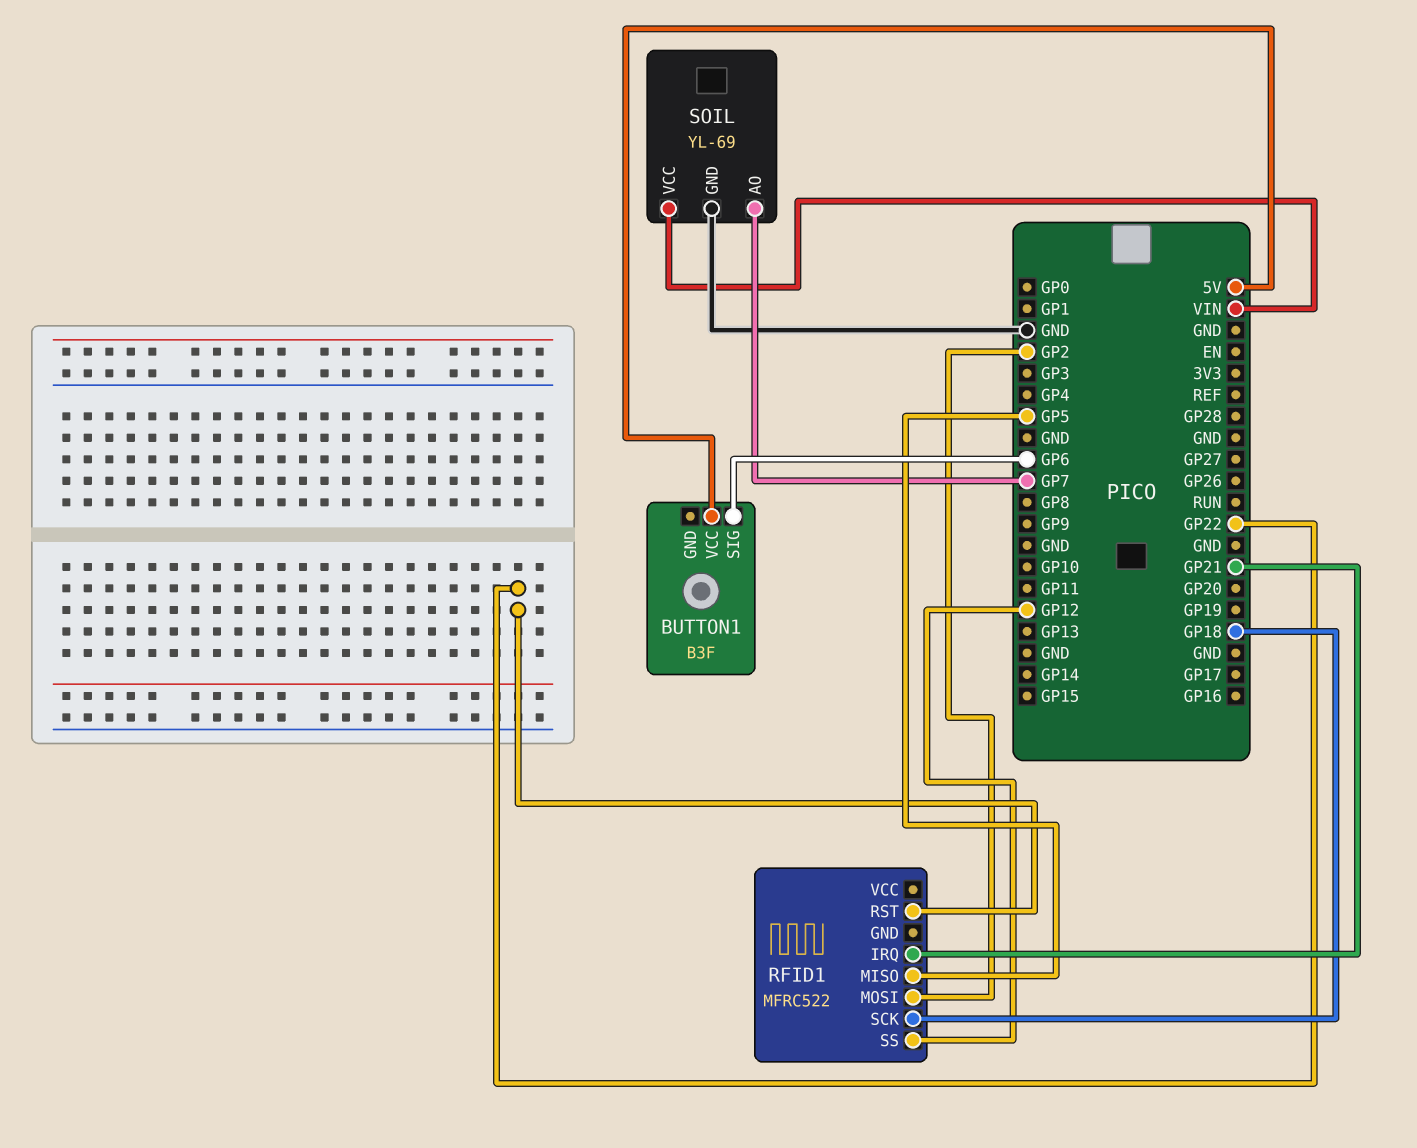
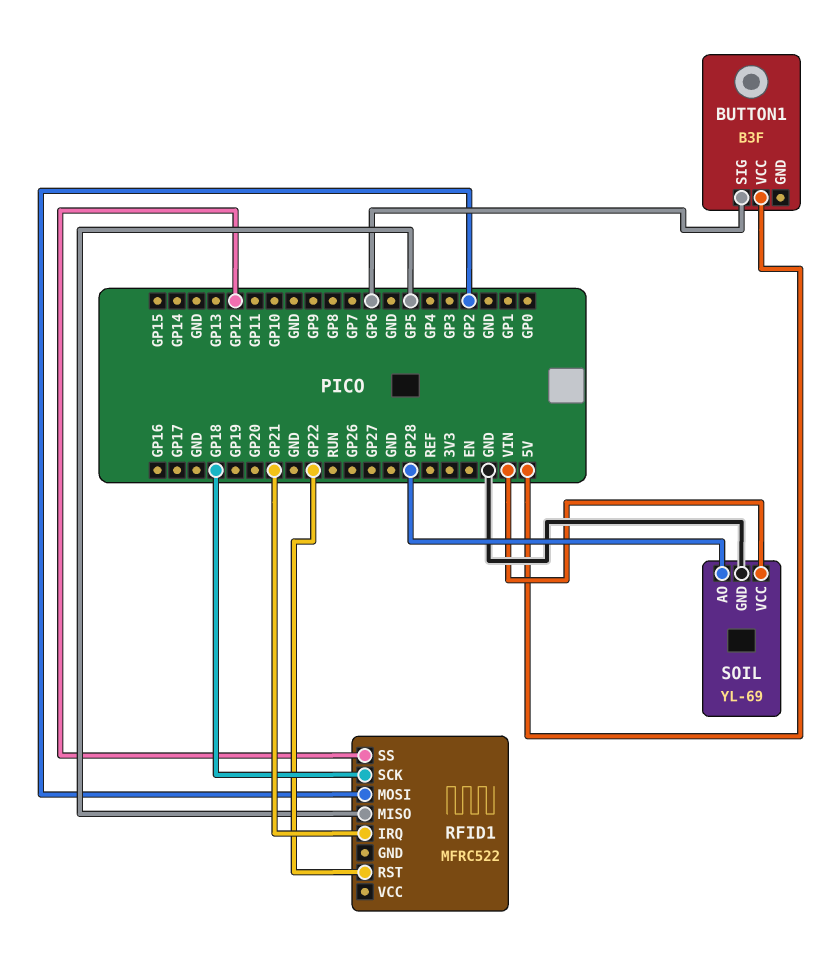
SOIL pin AO: GP7 -> GP28

